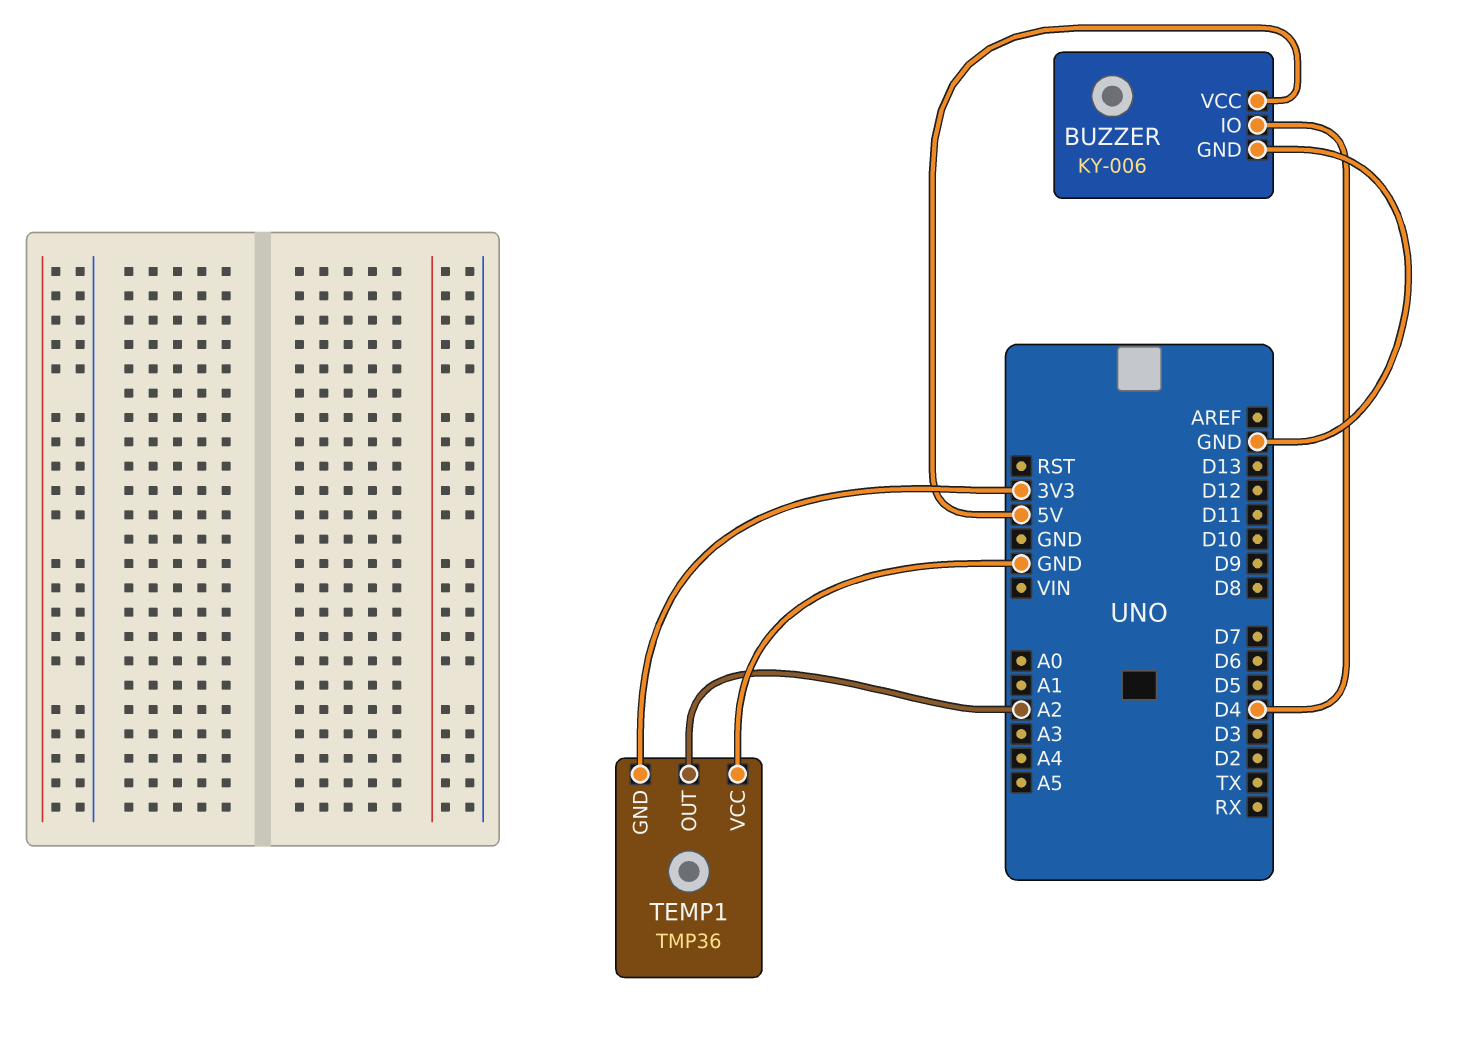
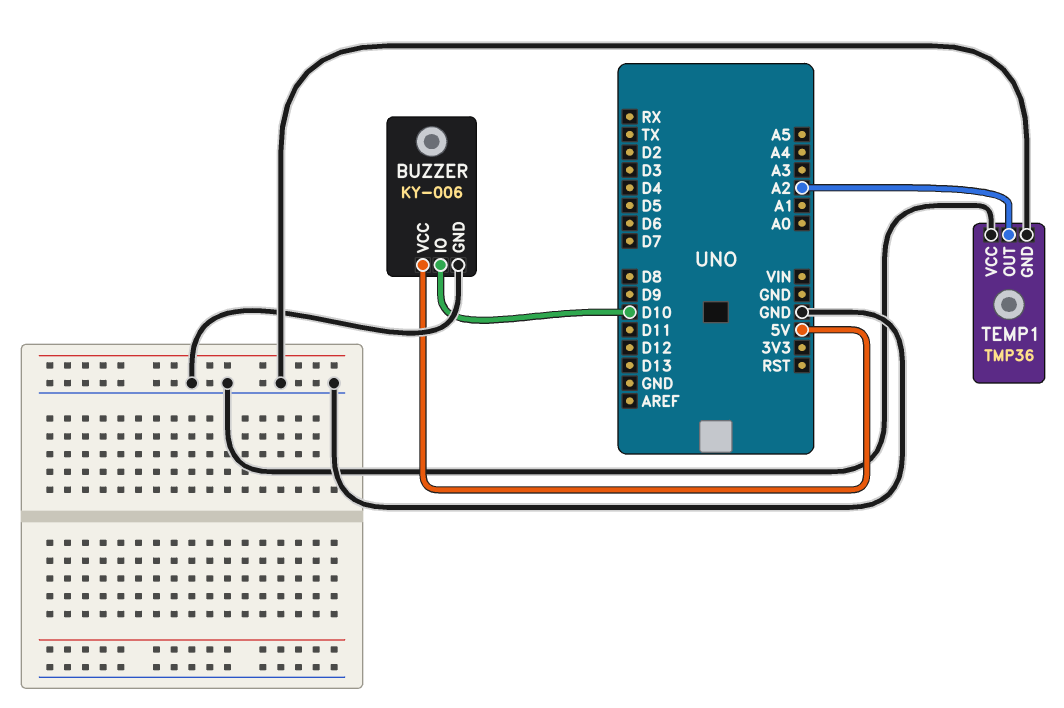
BUZZER pin IO: D4 -> D10
TEMP1 pin GND: 3V3 -> GND

